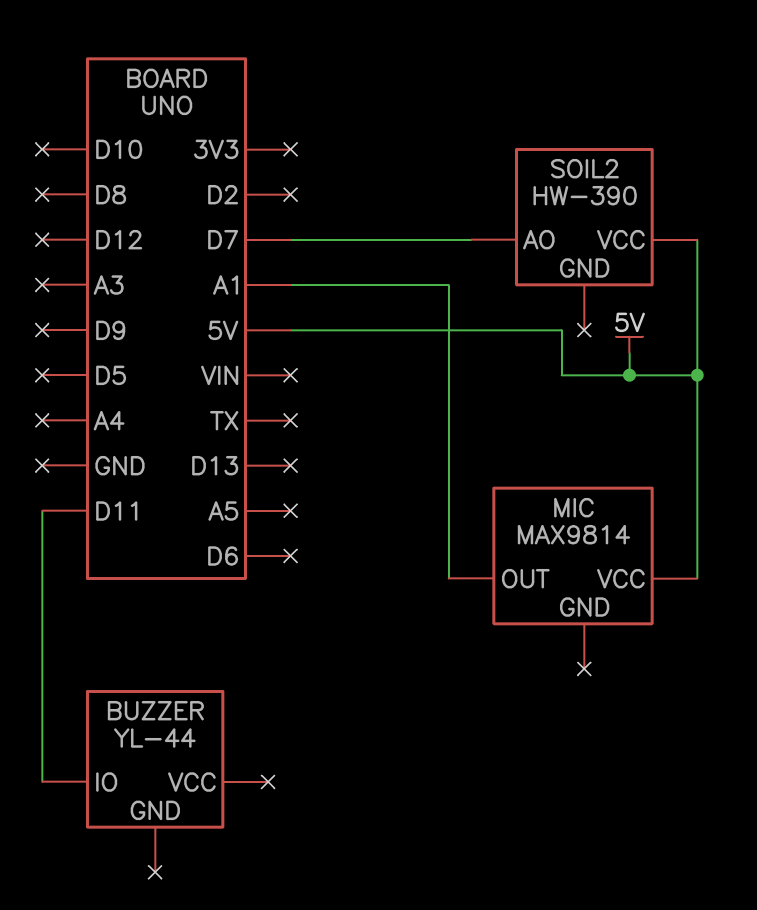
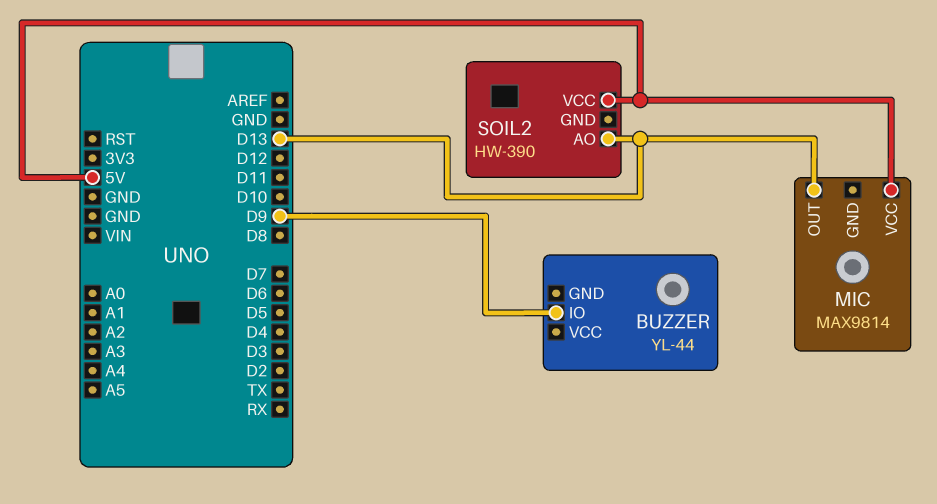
BUZZER pin IO: D11 -> D9
MIC pin OUT: A1 -> D13
SOIL2 pin AO: D7 -> D13

